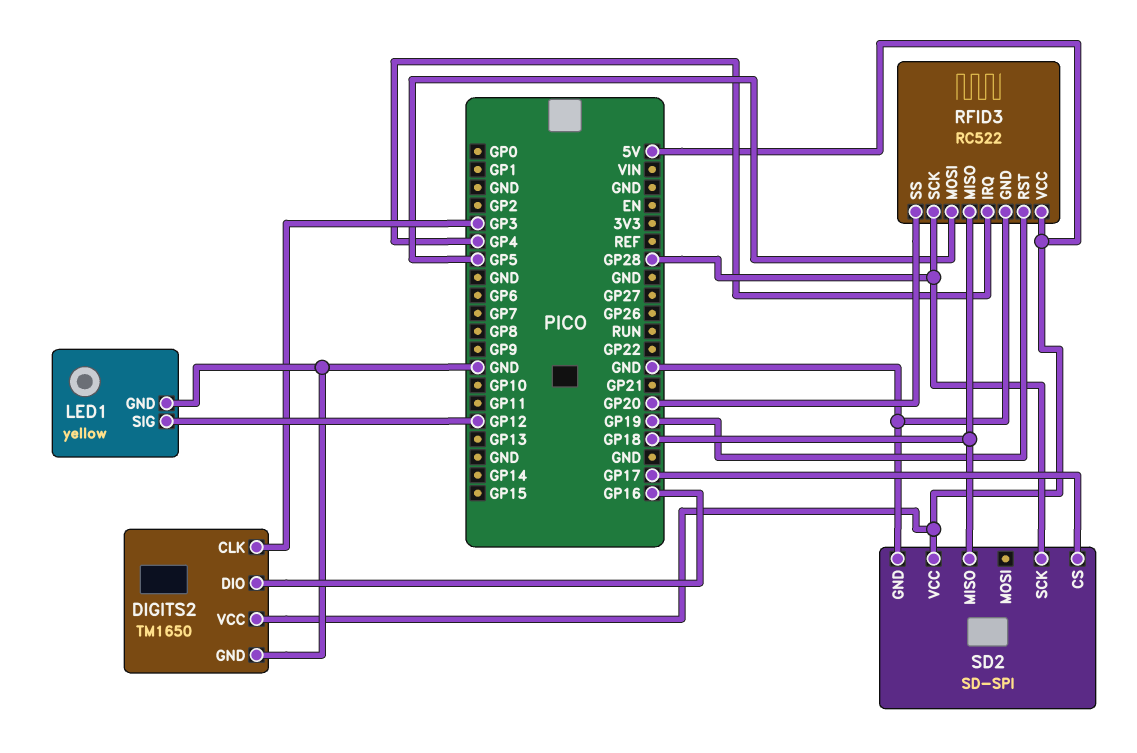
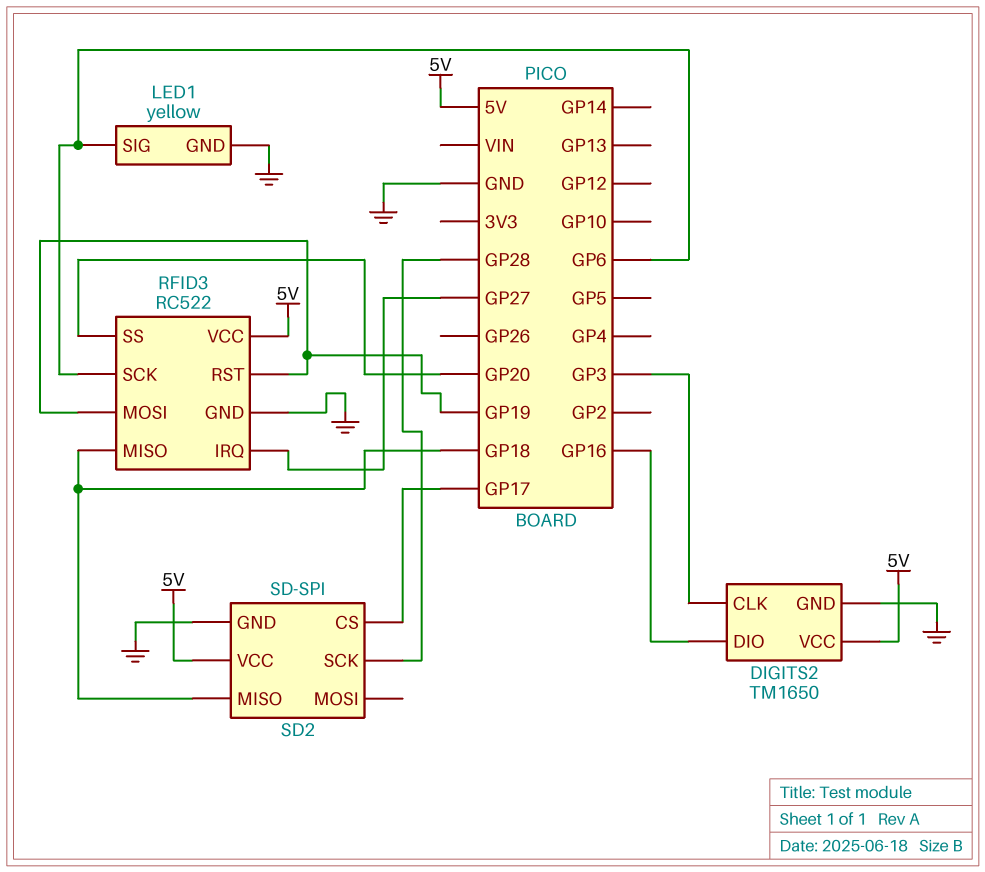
LED1 pin SIG: GP12 -> GP6
RFID3 pin IRQ: GP4 -> GP27
RFID3 pin MOSI: GP5 -> GP19
RFID3 pin SCK: GP28 -> GP6

